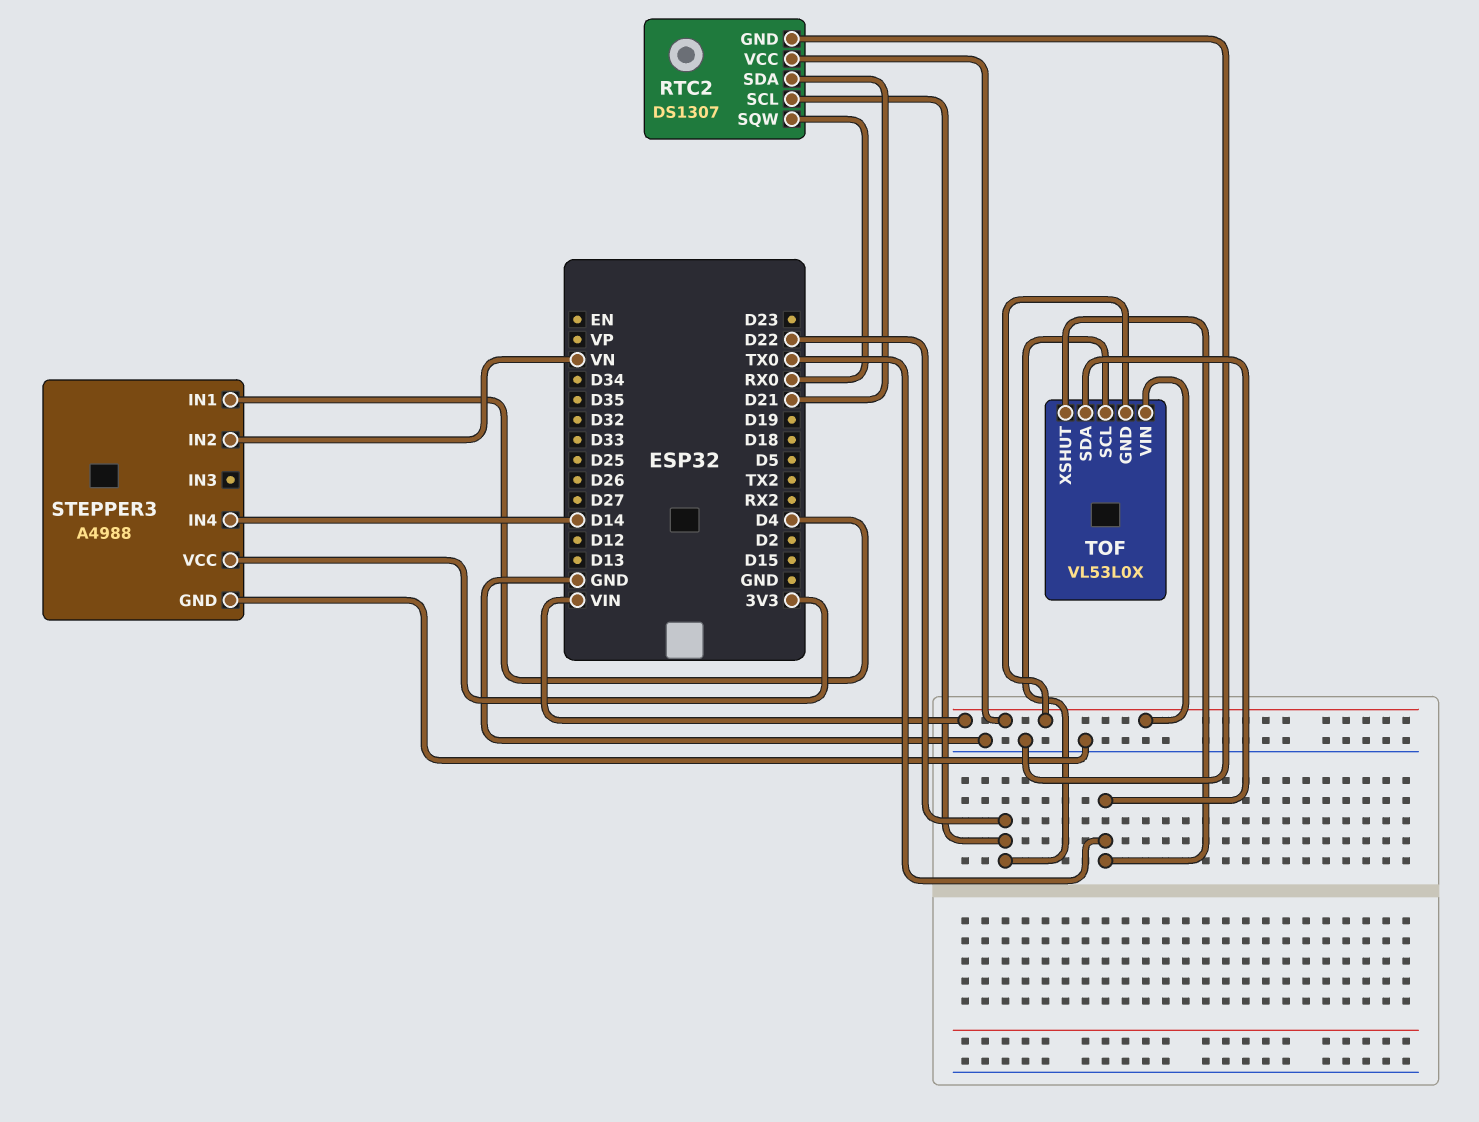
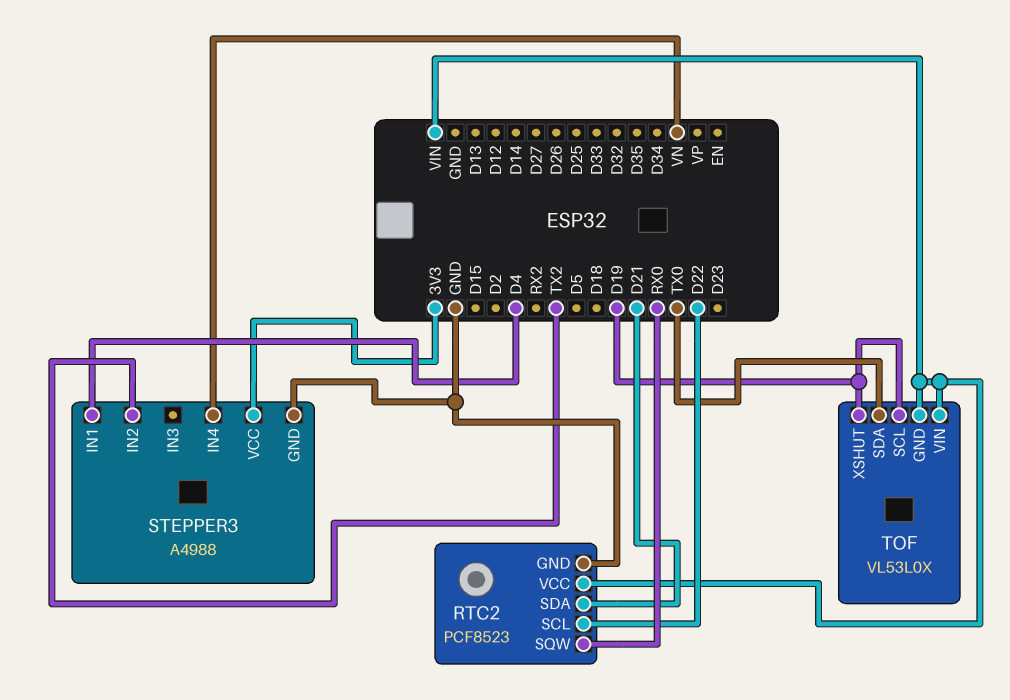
RTC2: DS1307 -> PCF8523
STEPPER3 pin IN2: VN -> TX2
STEPPER3 pin IN4: D14 -> VN
TOF pin SCL: D22 -> D19
TOF pin XSHUT: TX0 -> D19

